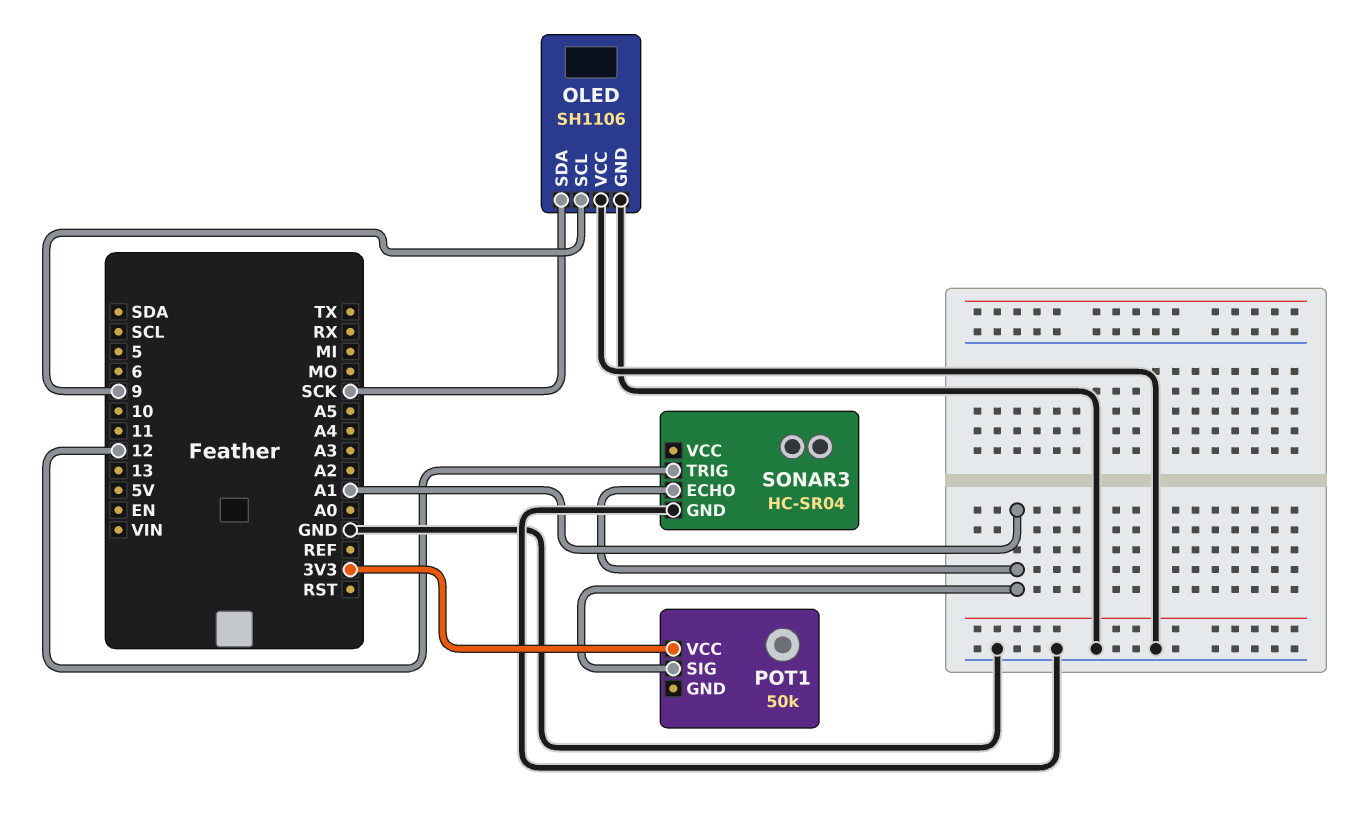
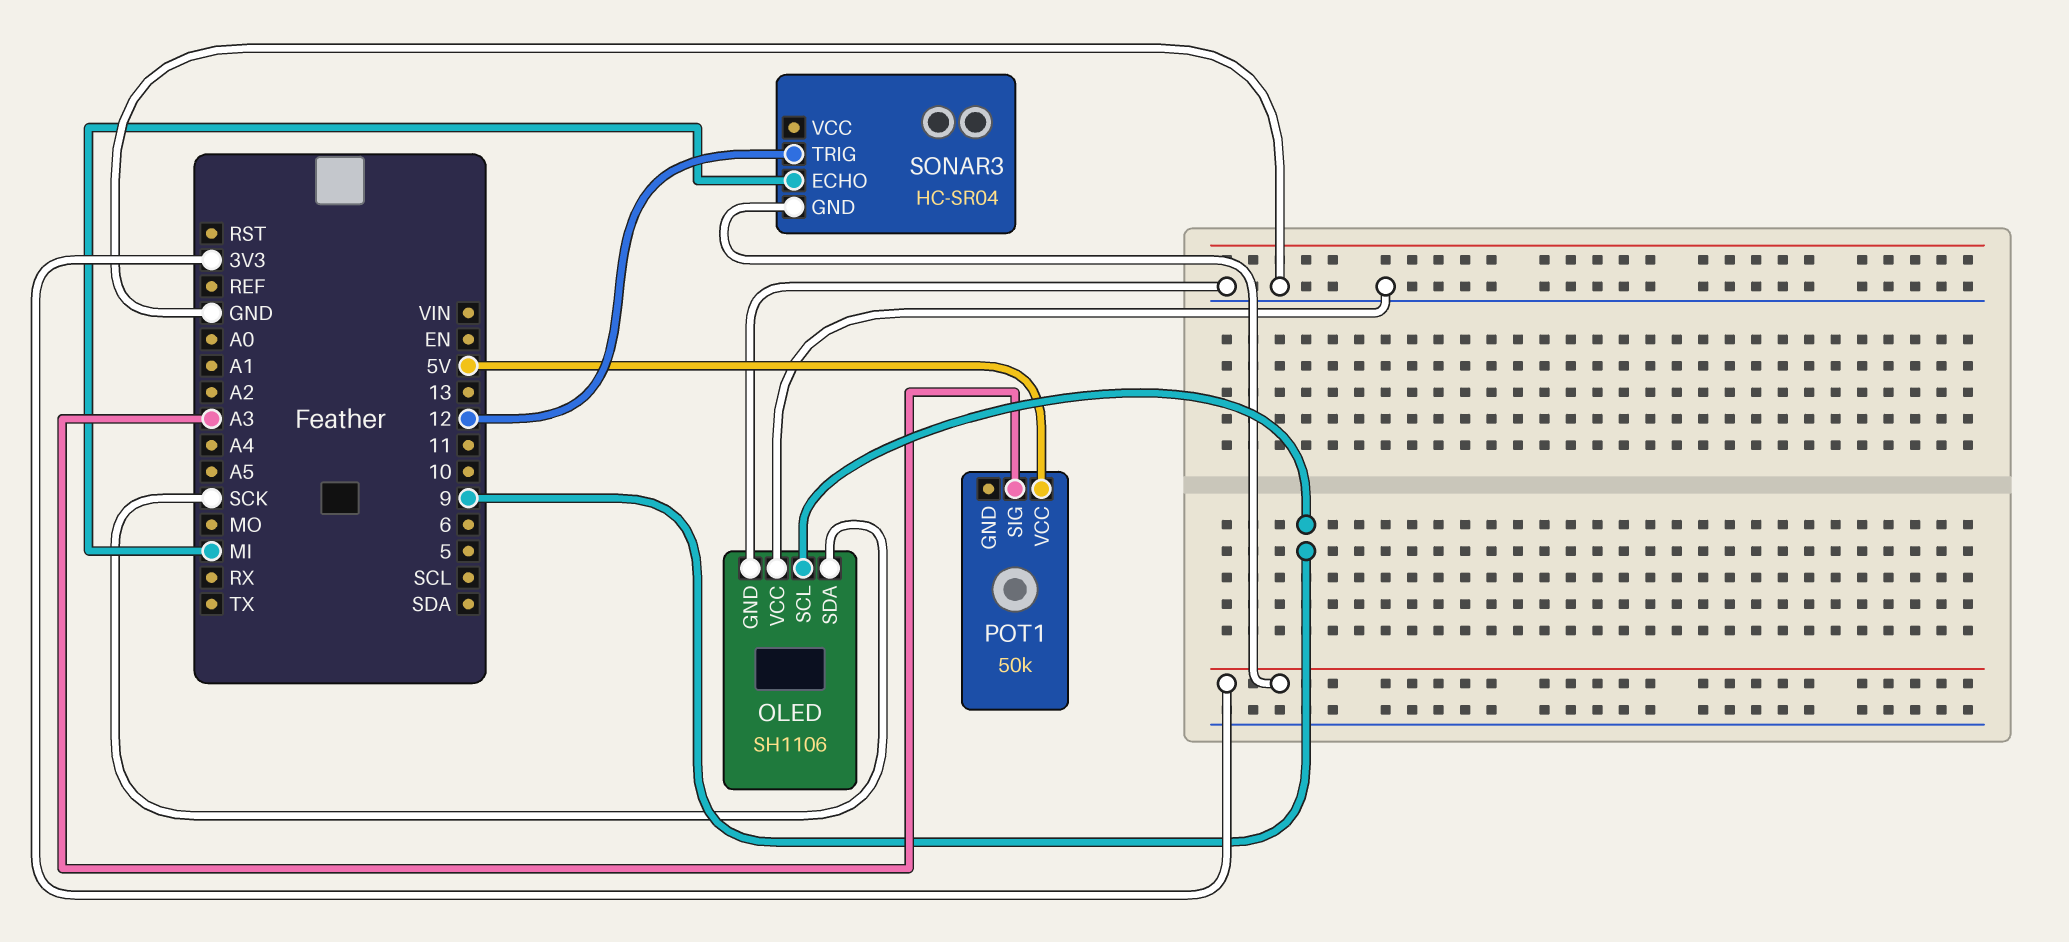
POT1 pin SIG: A1 -> A3
POT1 pin VCC: 3V3 -> 5V
SONAR3 pin ECHO: A1 -> MI
SONAR3 pin GND: GND -> 3V3

